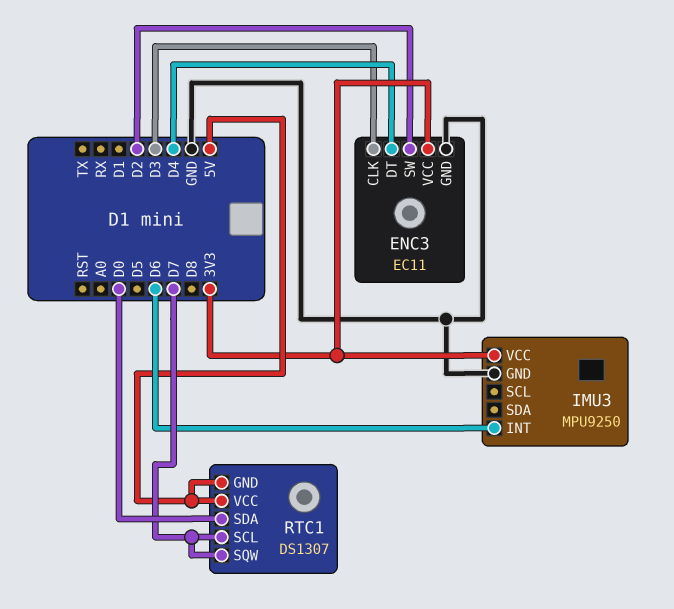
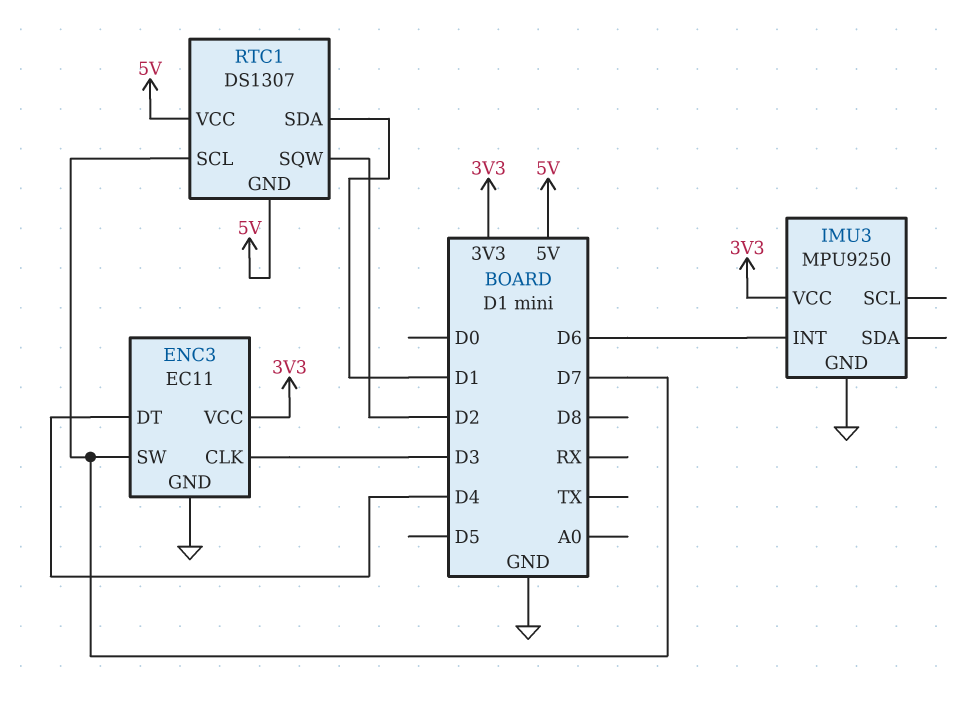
ENC3 pin SW: D2 -> D7
RTC1 pin SDA: D0 -> D1
RTC1 pin SQW: D7 -> D2

